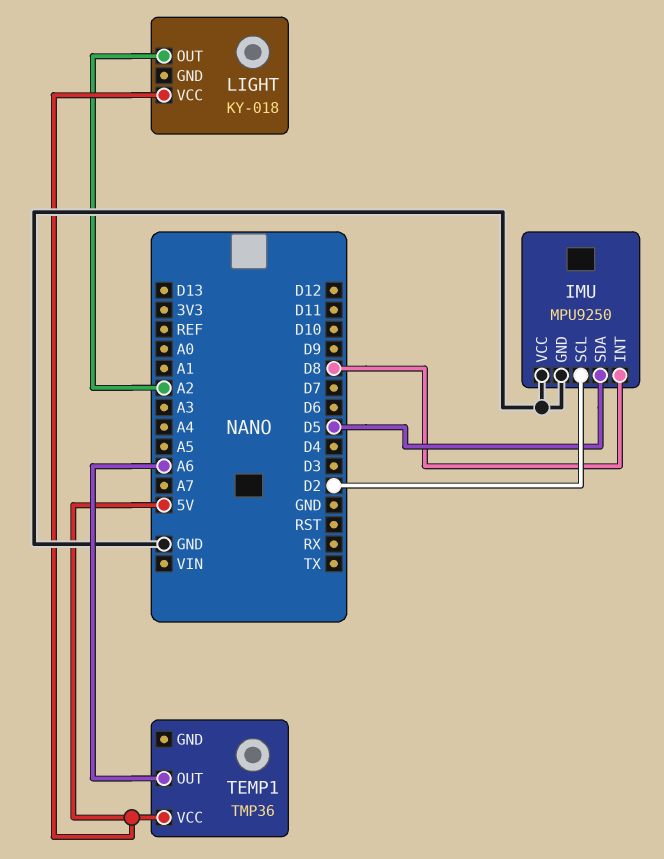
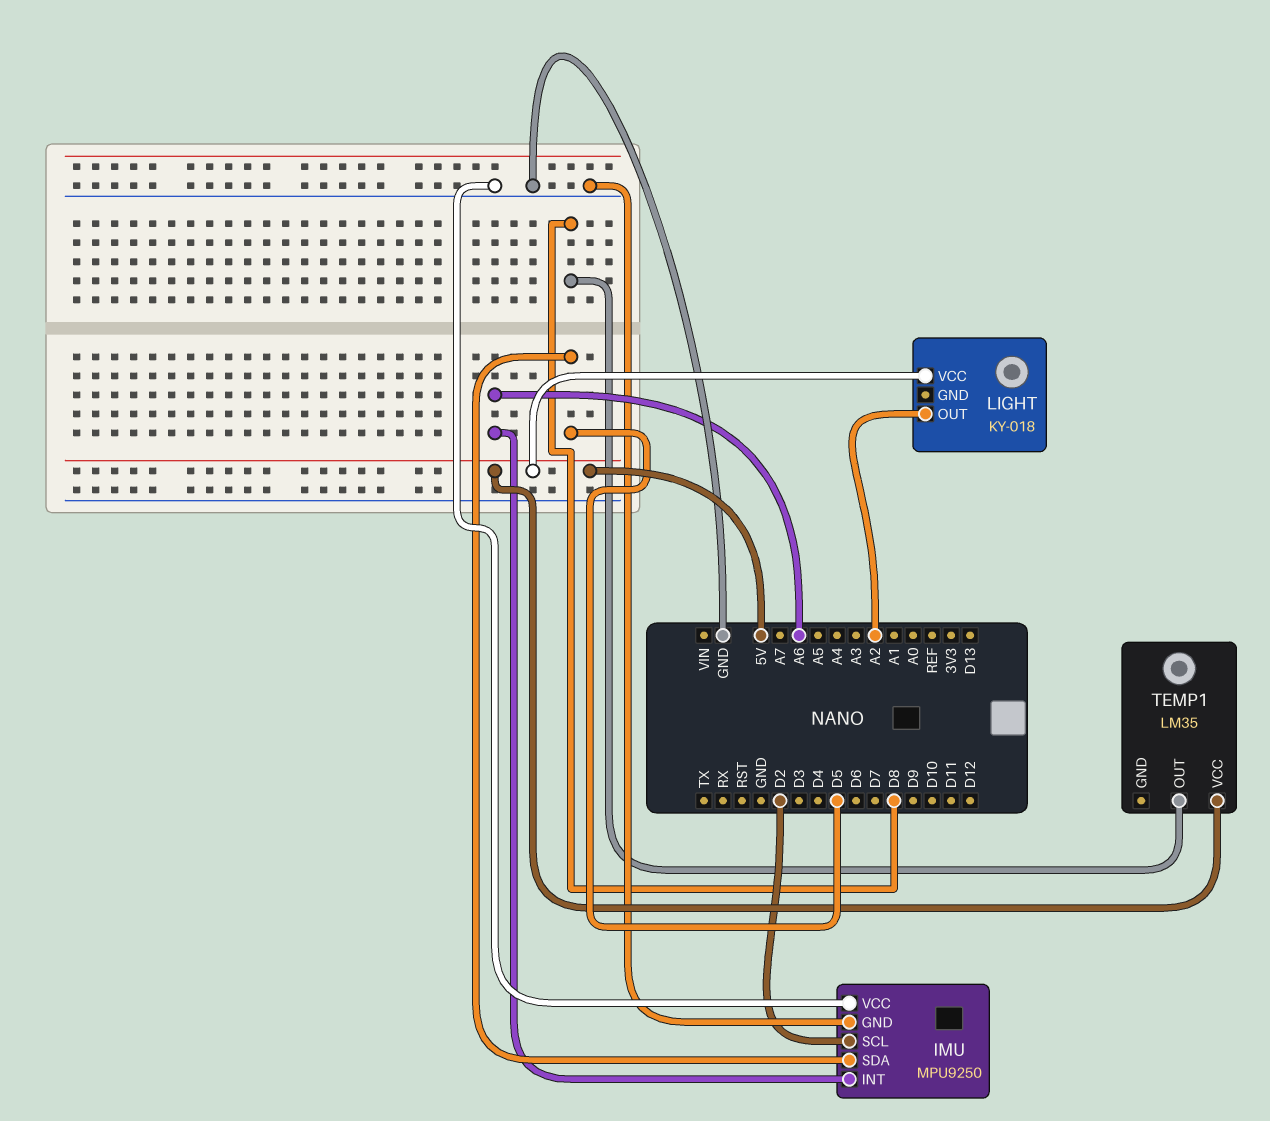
IMU pin INT: D8 -> A6
TEMP1: TMP36 -> LM35
TEMP1 pin OUT: A6 -> D8

